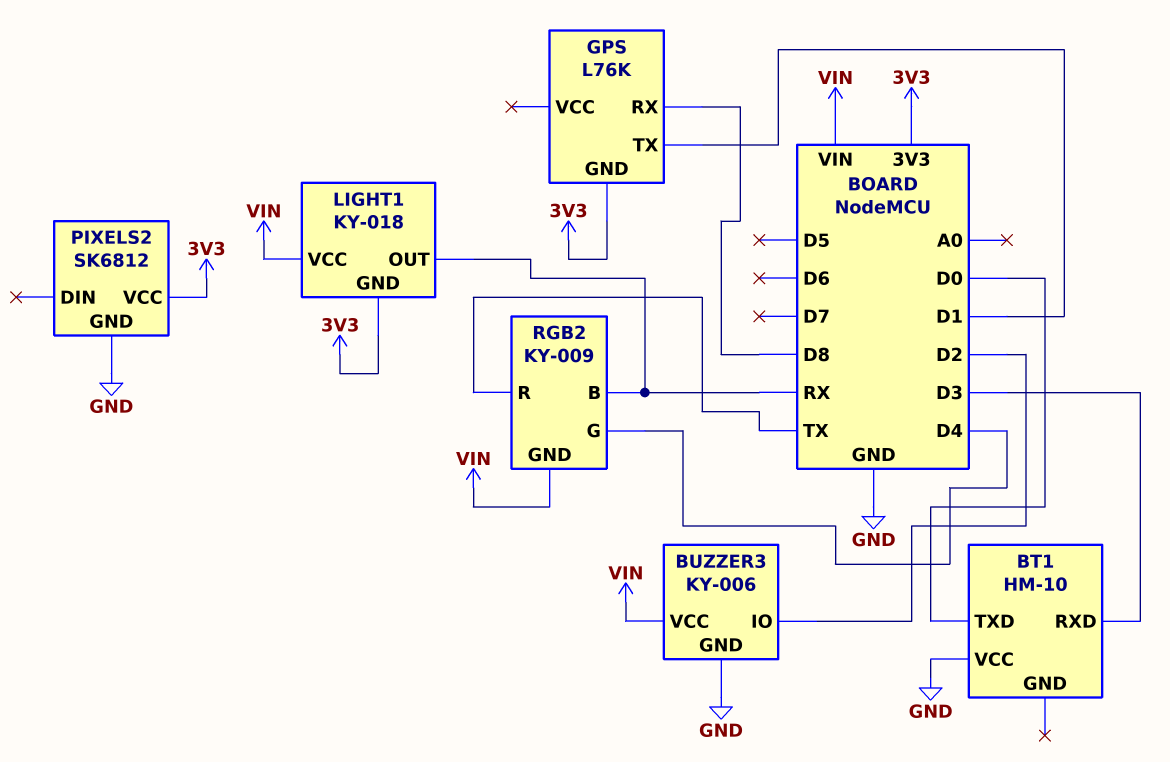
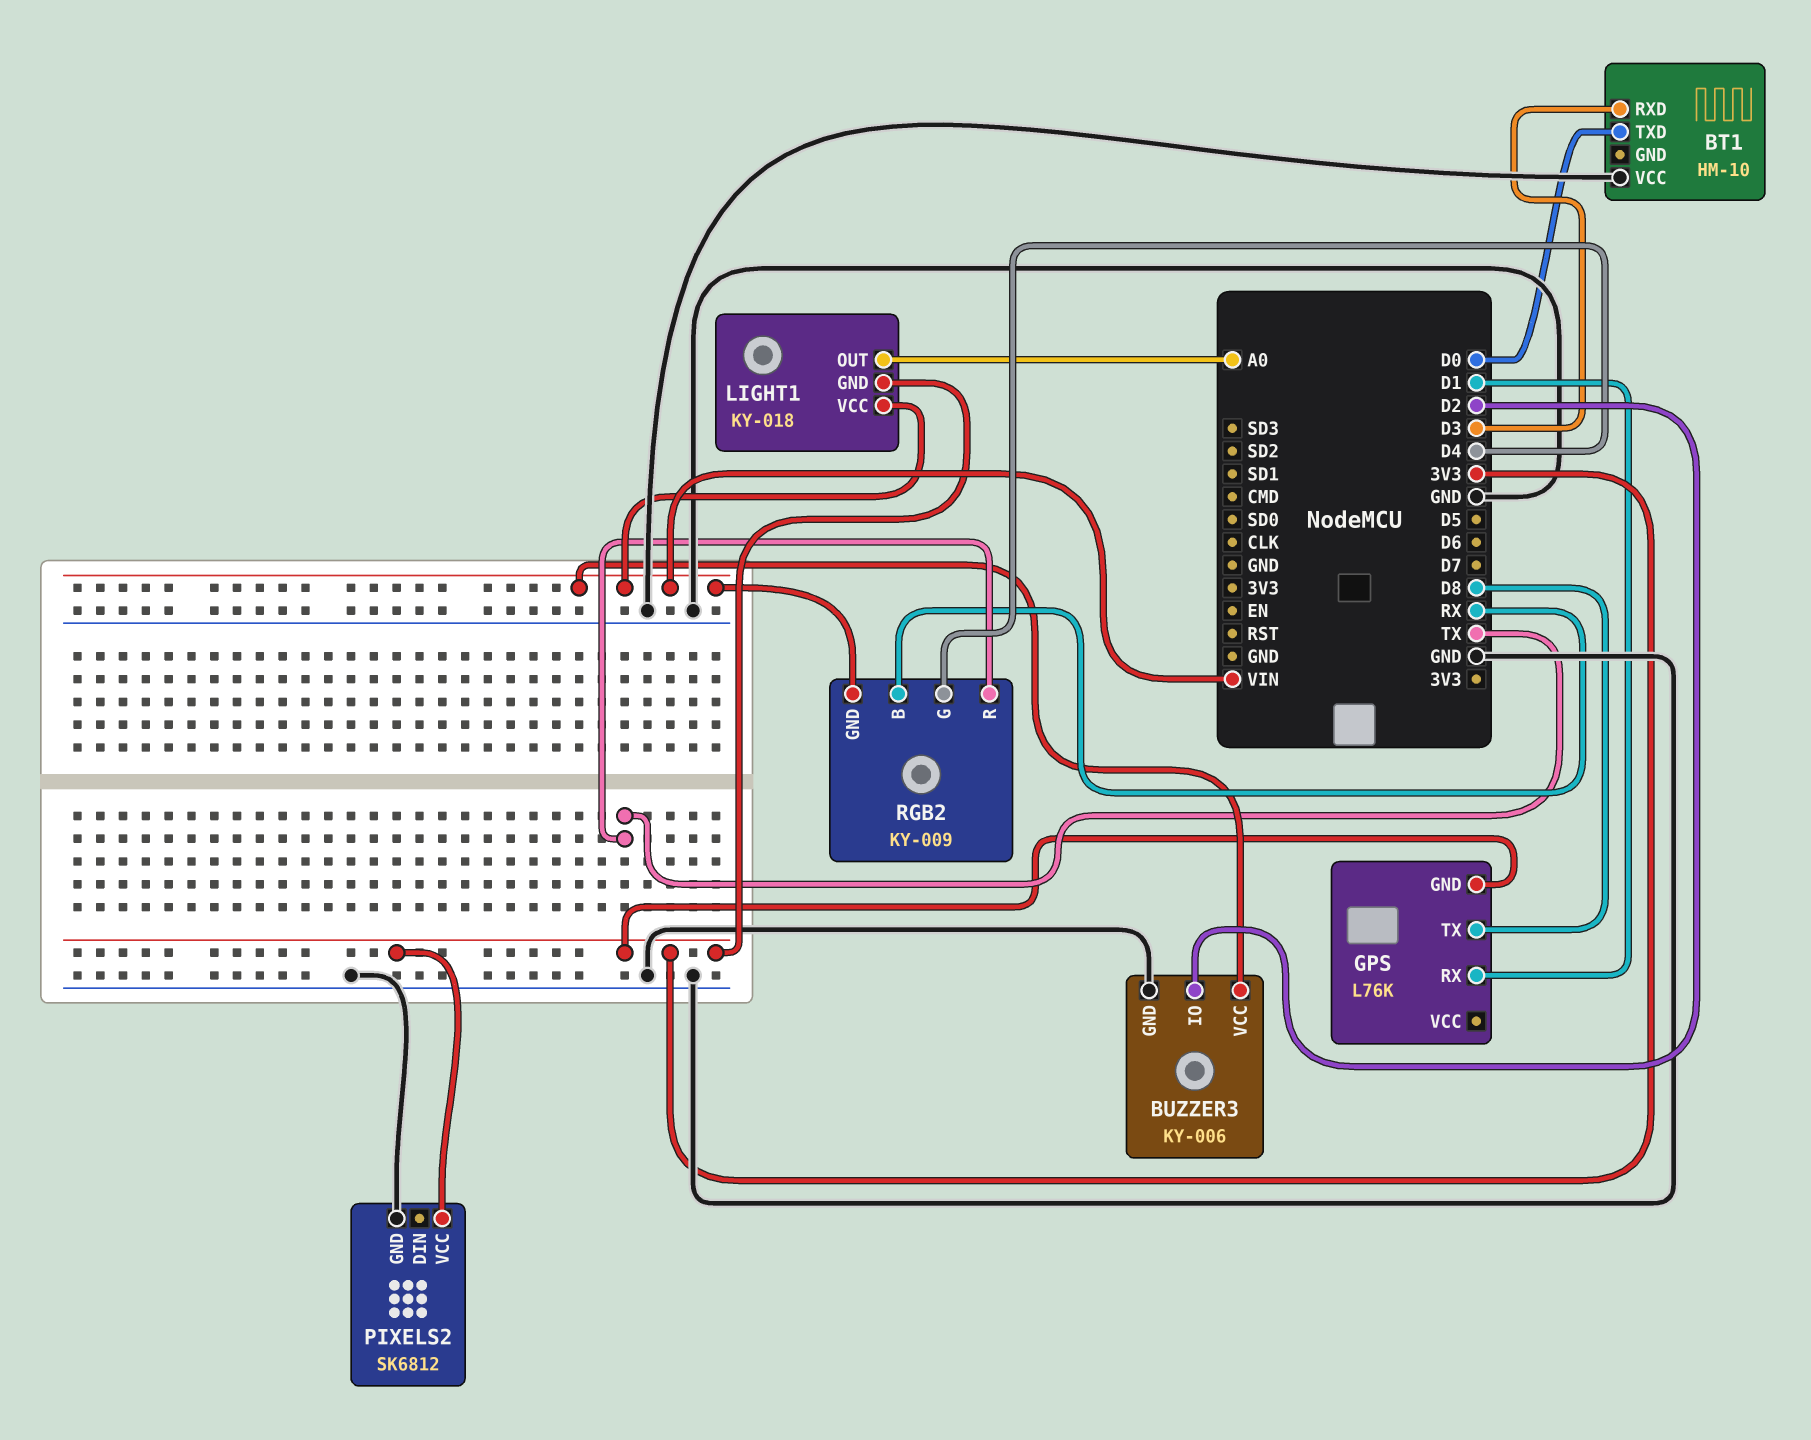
GPS pin RX: D8 -> D1
GPS pin TX: D1 -> D8
LIGHT1 pin OUT: RX -> A0

